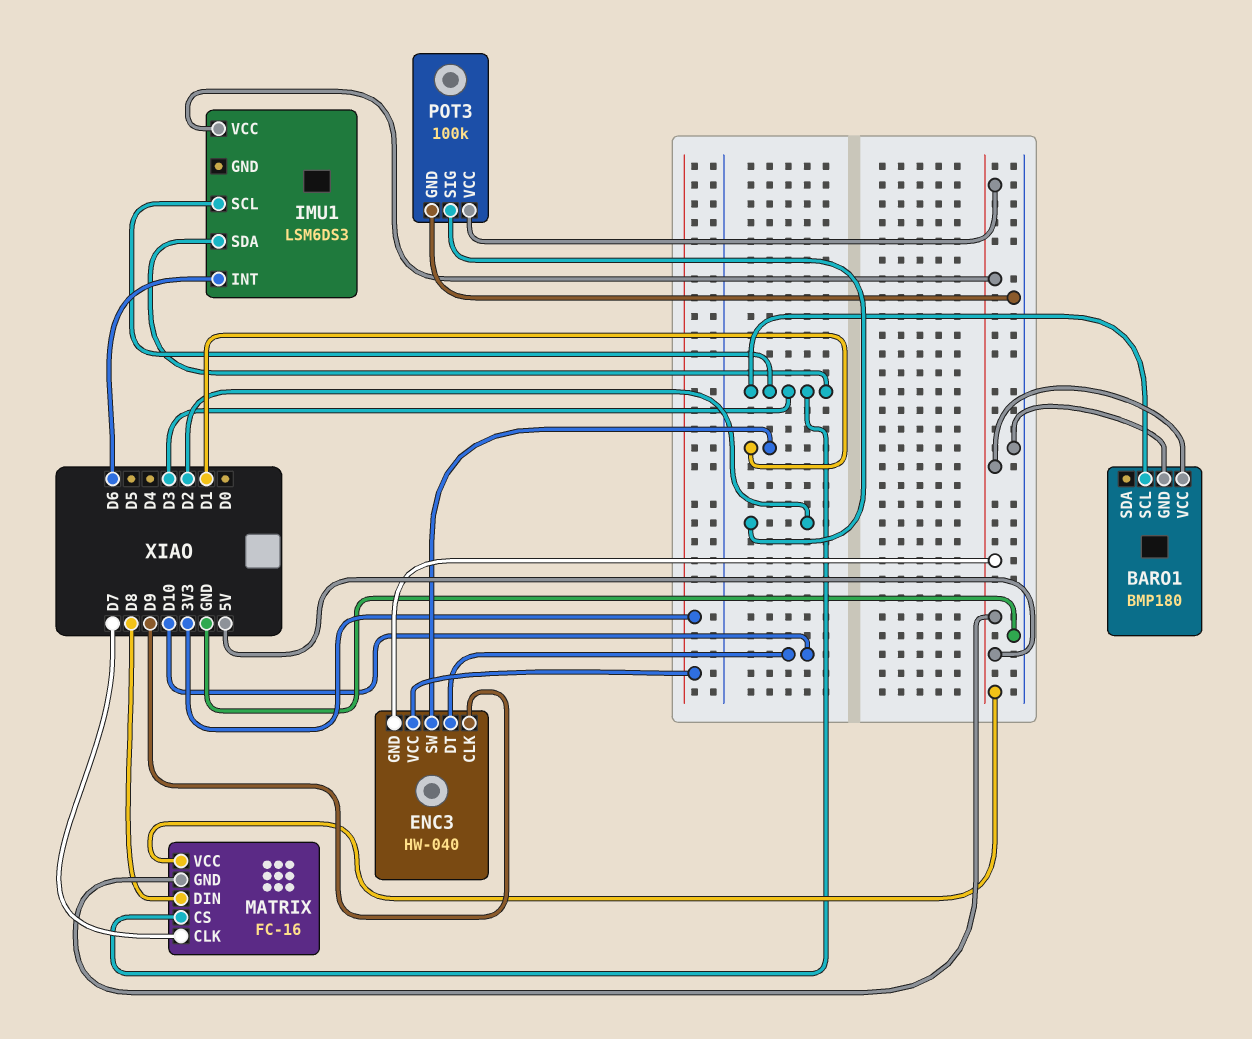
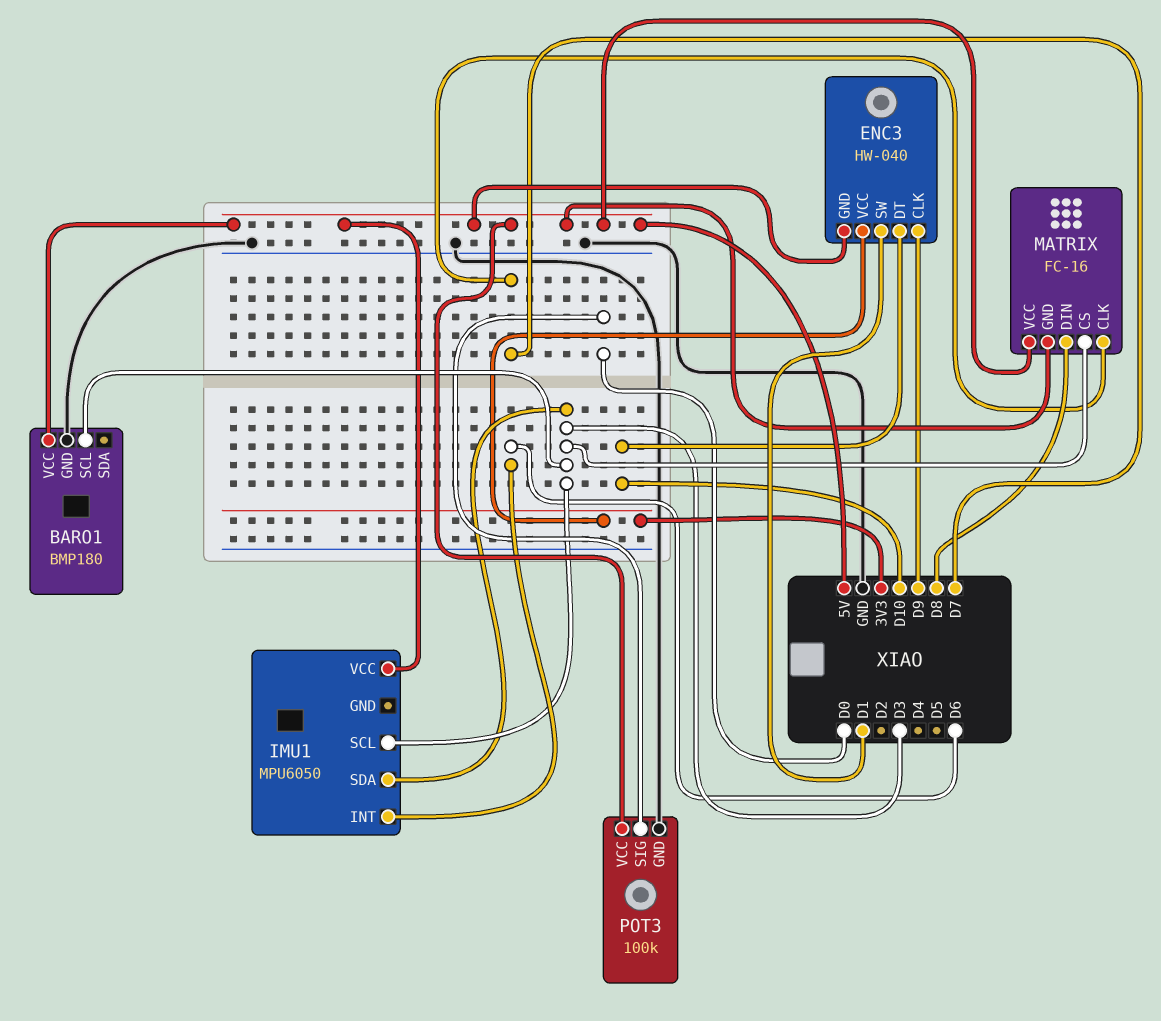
IMU1: LSM6DS3 -> MPU6050
POT3 pin SIG: D2 -> D0

